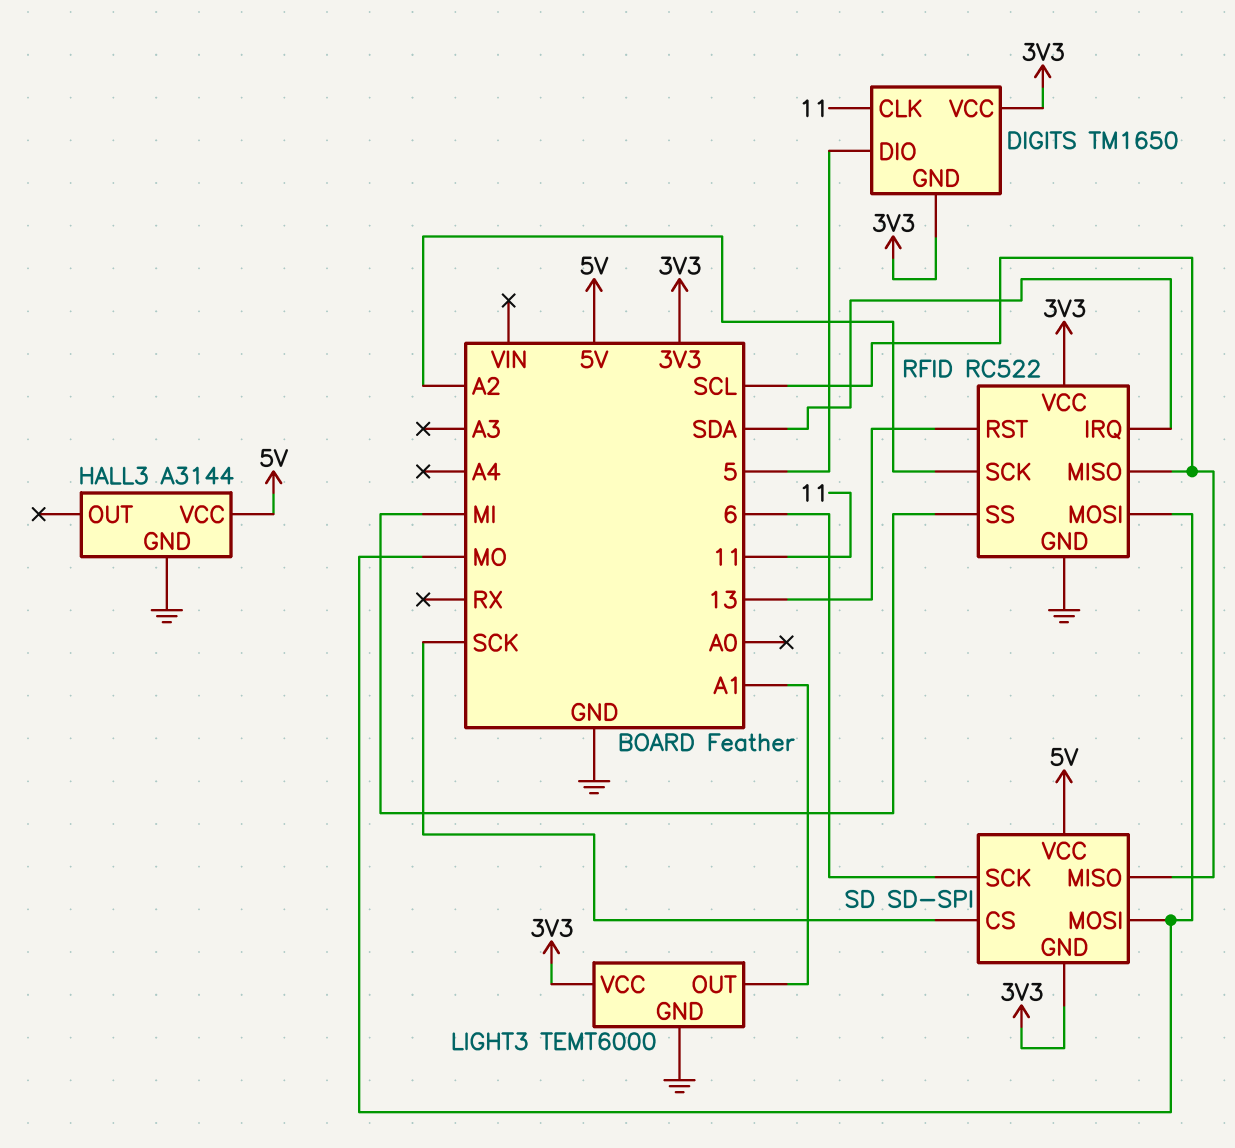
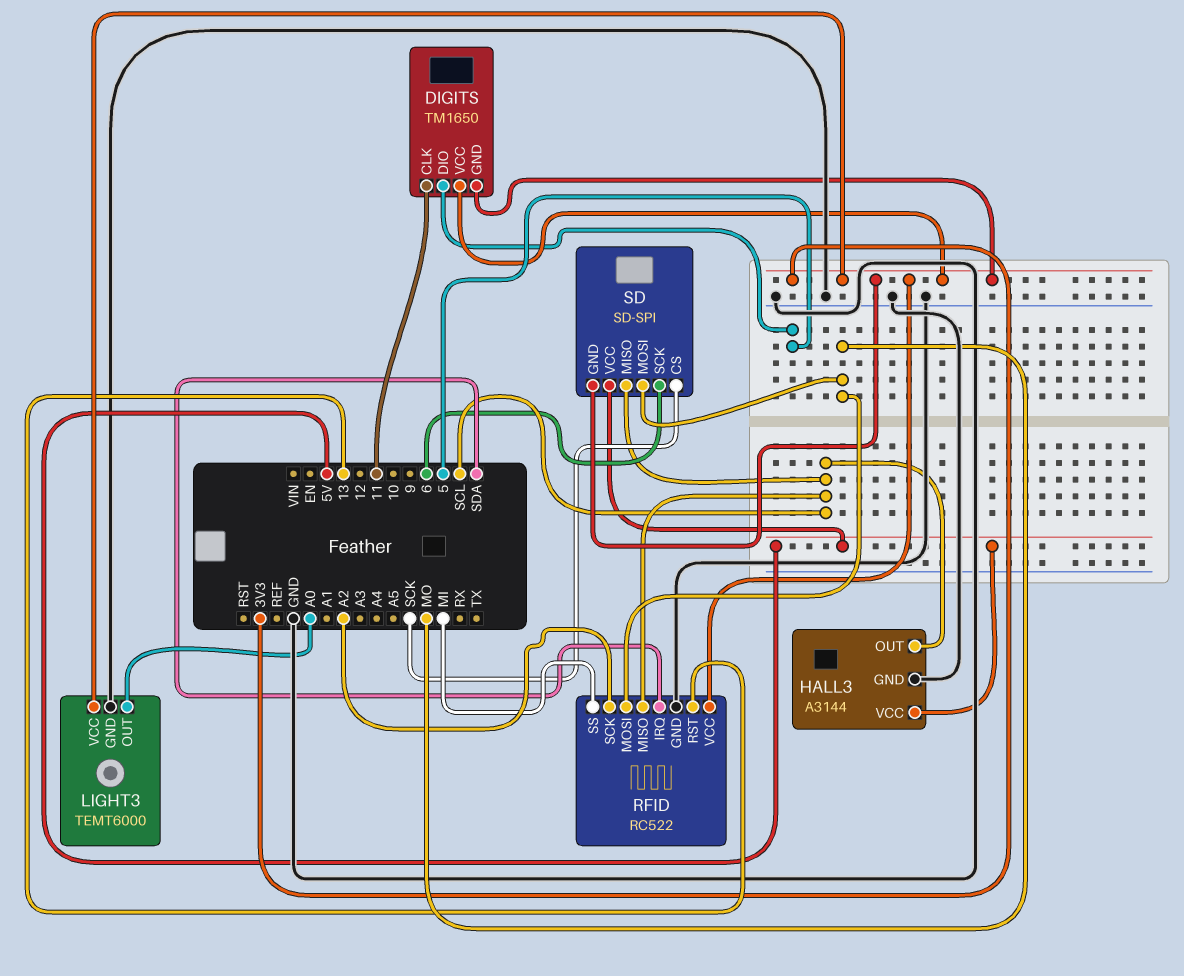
HALL3 pin OUT: none -> SCL
LIGHT3 pin OUT: A1 -> A0

